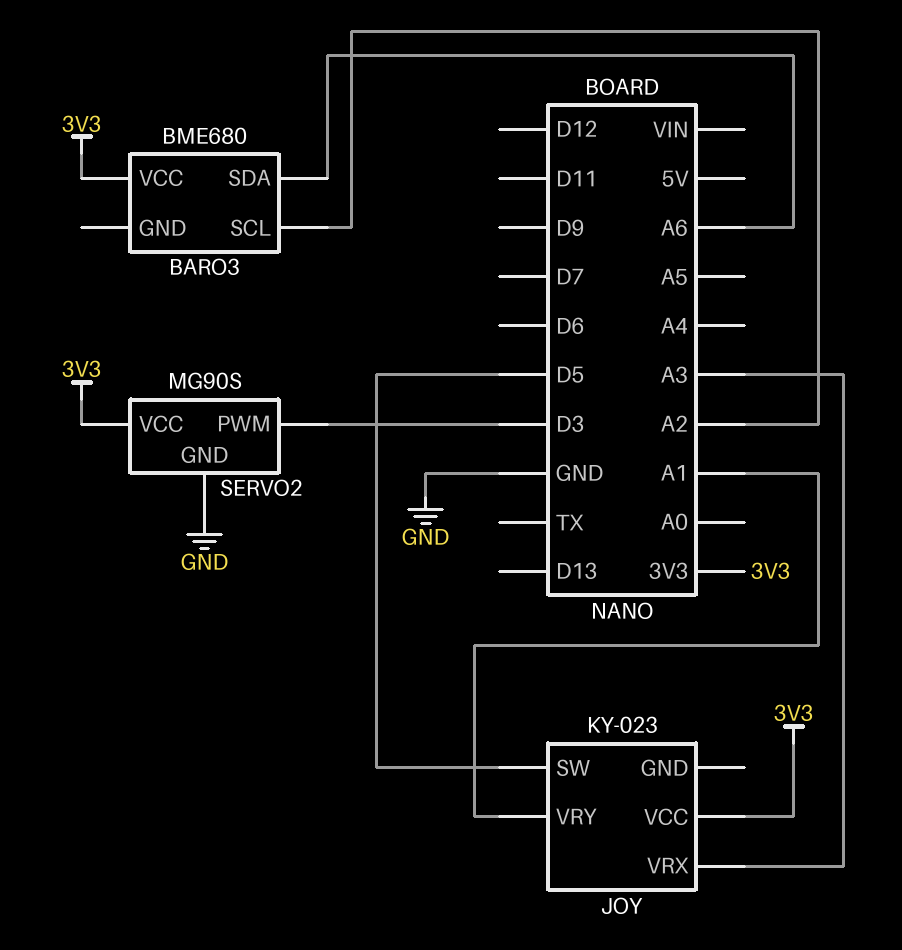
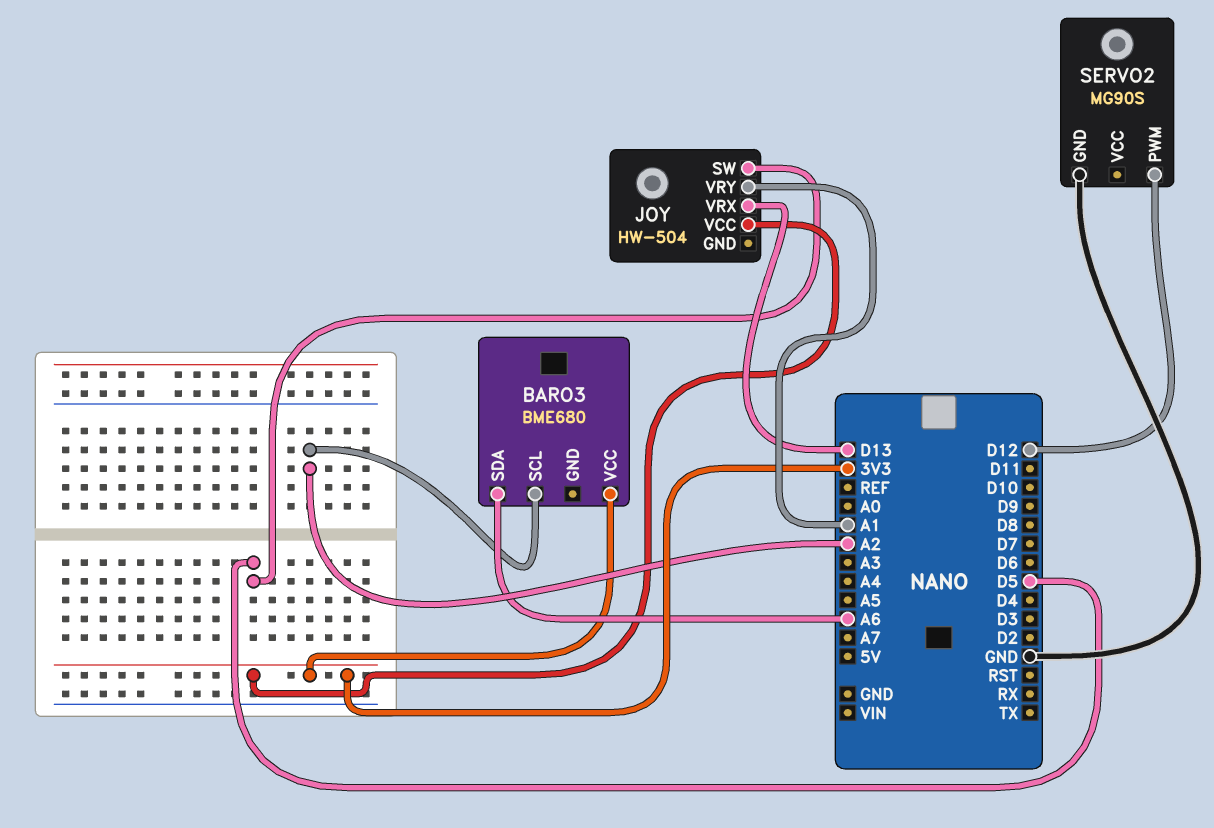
JOY: KY-023 -> HW-504
JOY pin VRX: A3 -> D13
SERVO2 pin PWM: D3 -> D12
SERVO2 pin VCC: 3V3 -> none

